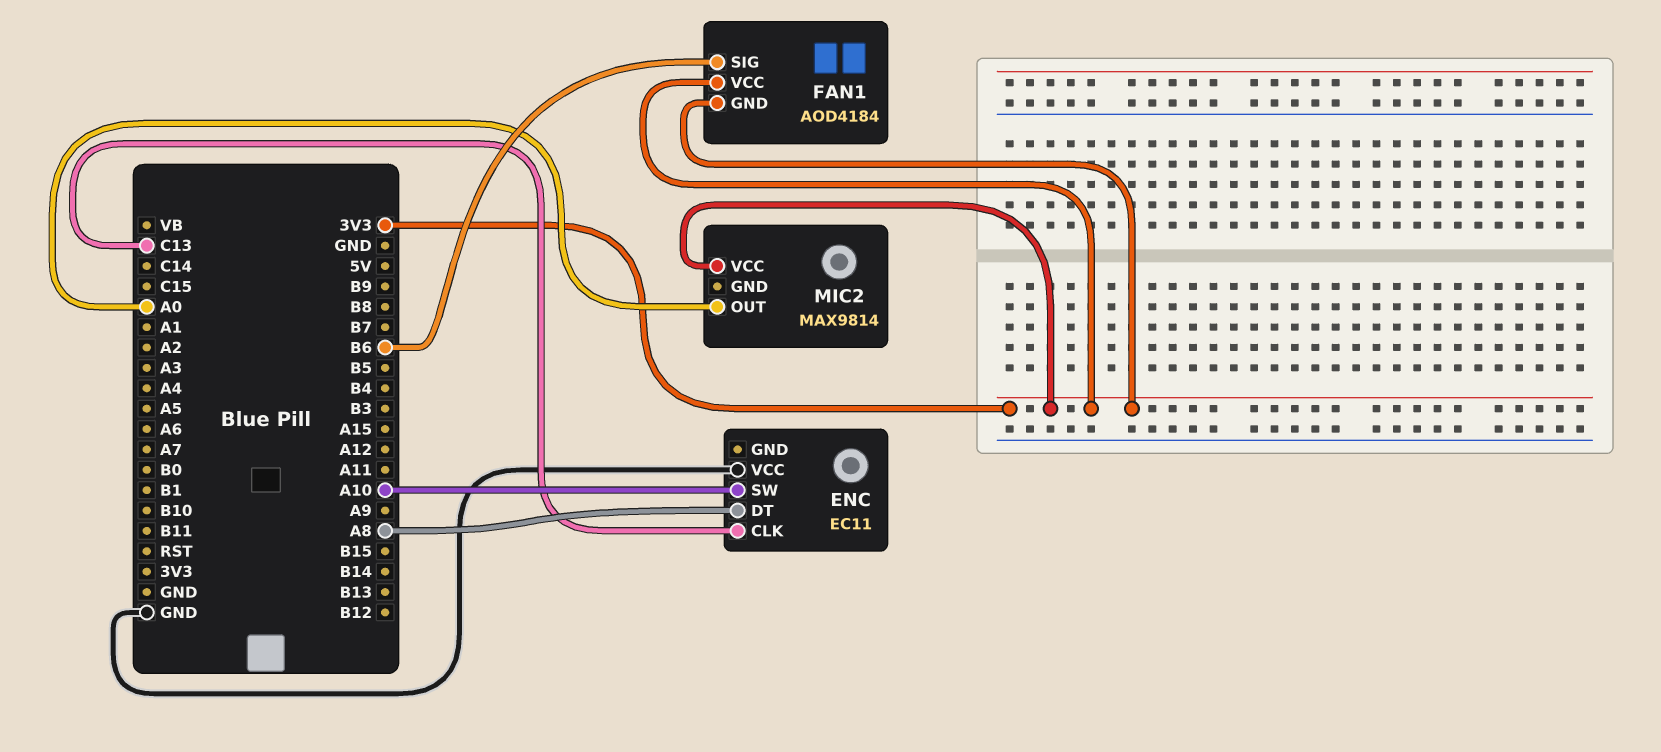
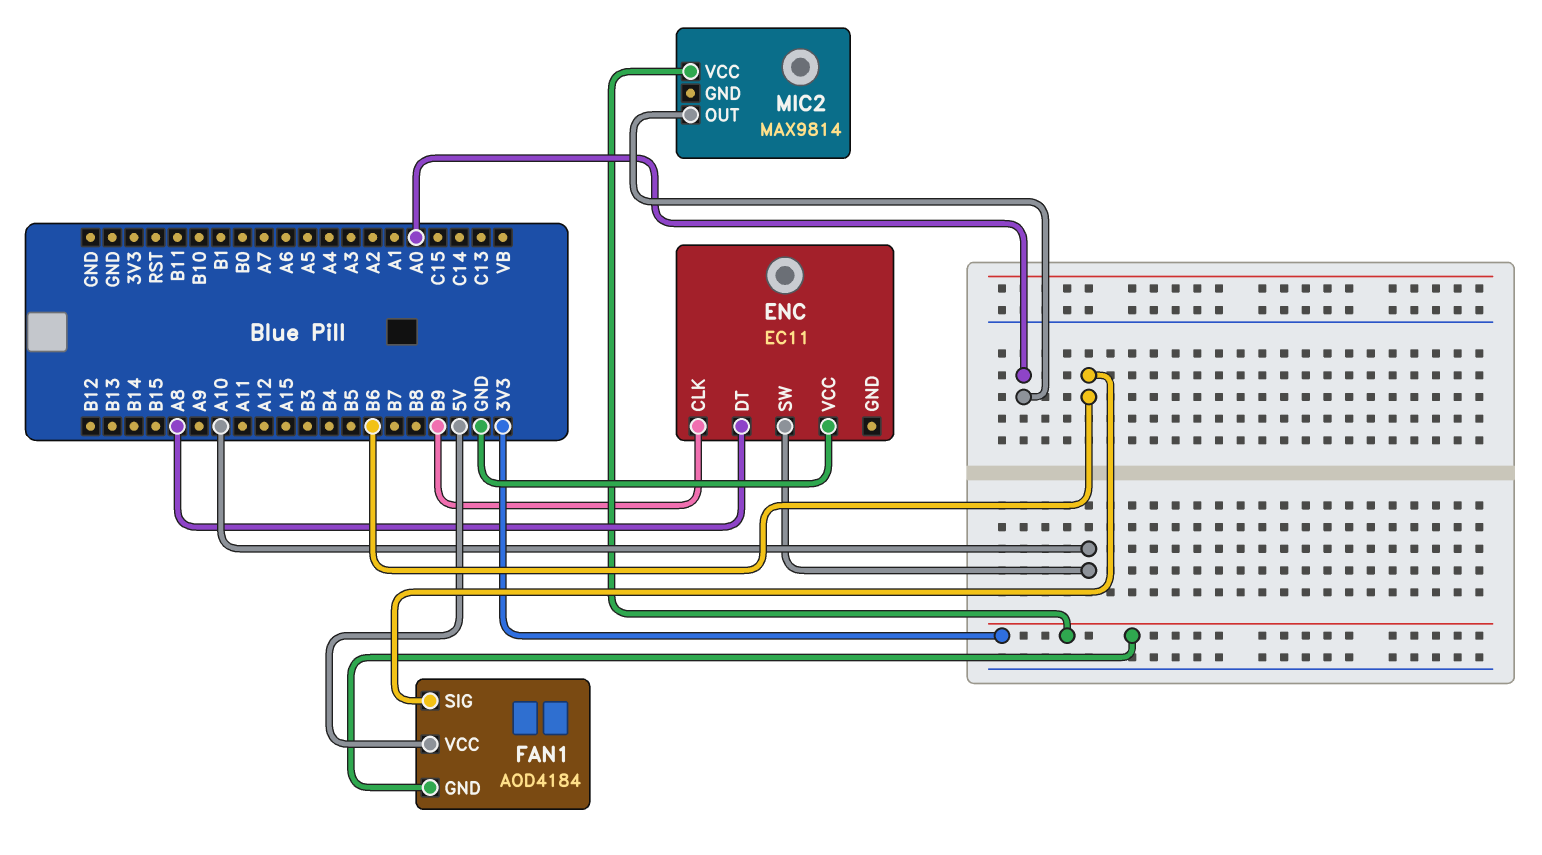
ENC pin CLK: C13 -> B9
FAN1 pin VCC: 3V3 -> 5V

